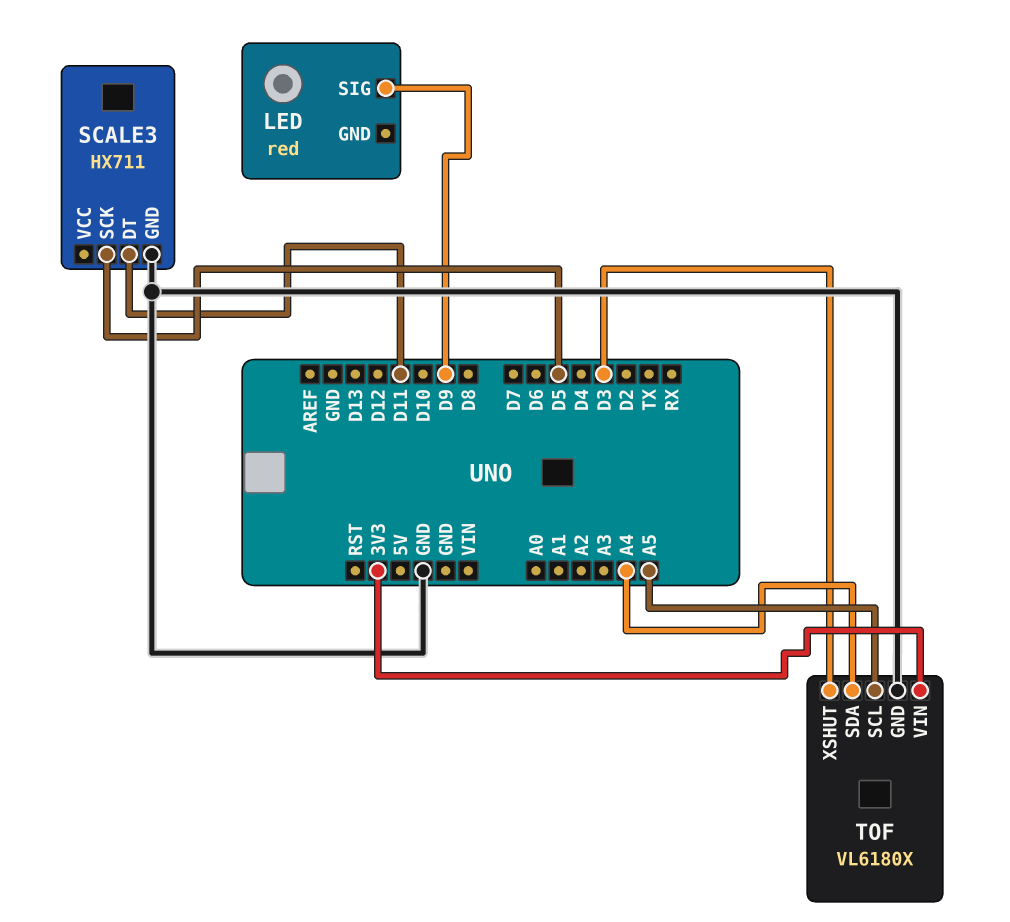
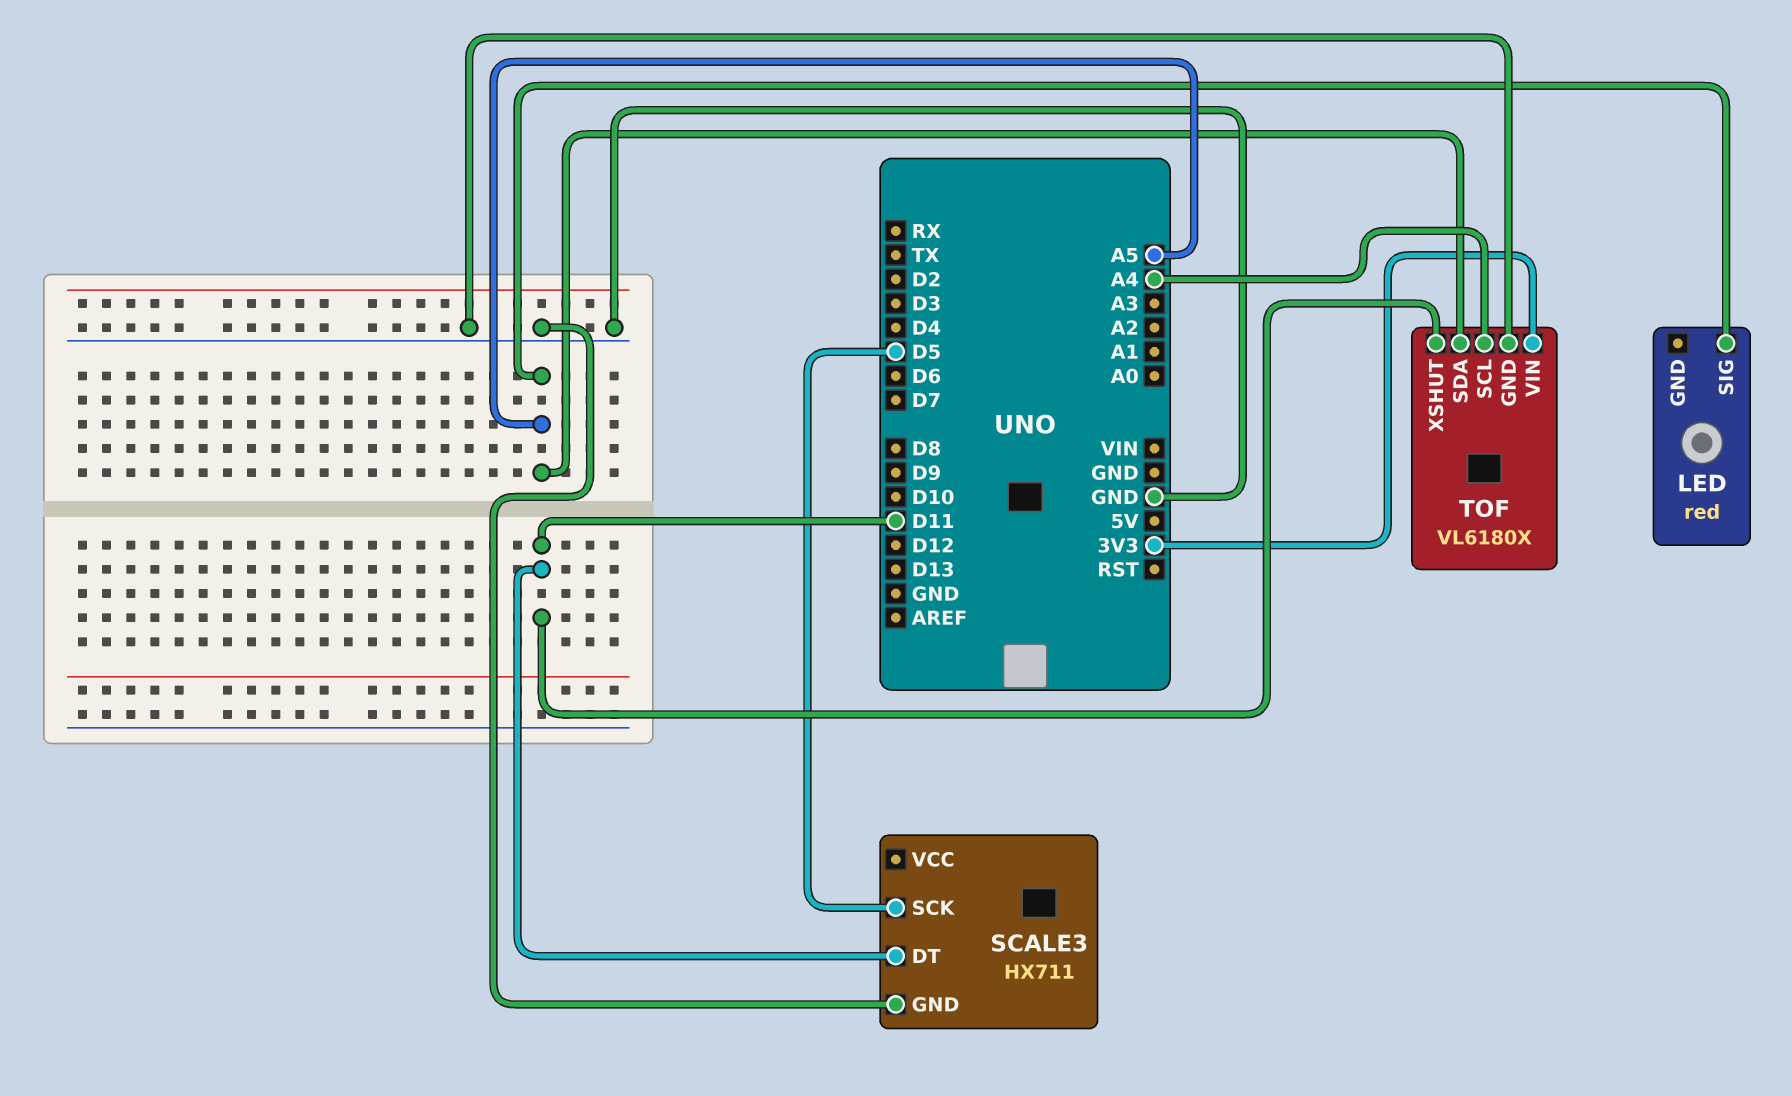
LED pin SIG: D9 -> A5
TOF pin SCL: A5 -> A4
TOF pin SDA: A4 -> A5
TOF pin XSHUT: D3 -> D11

